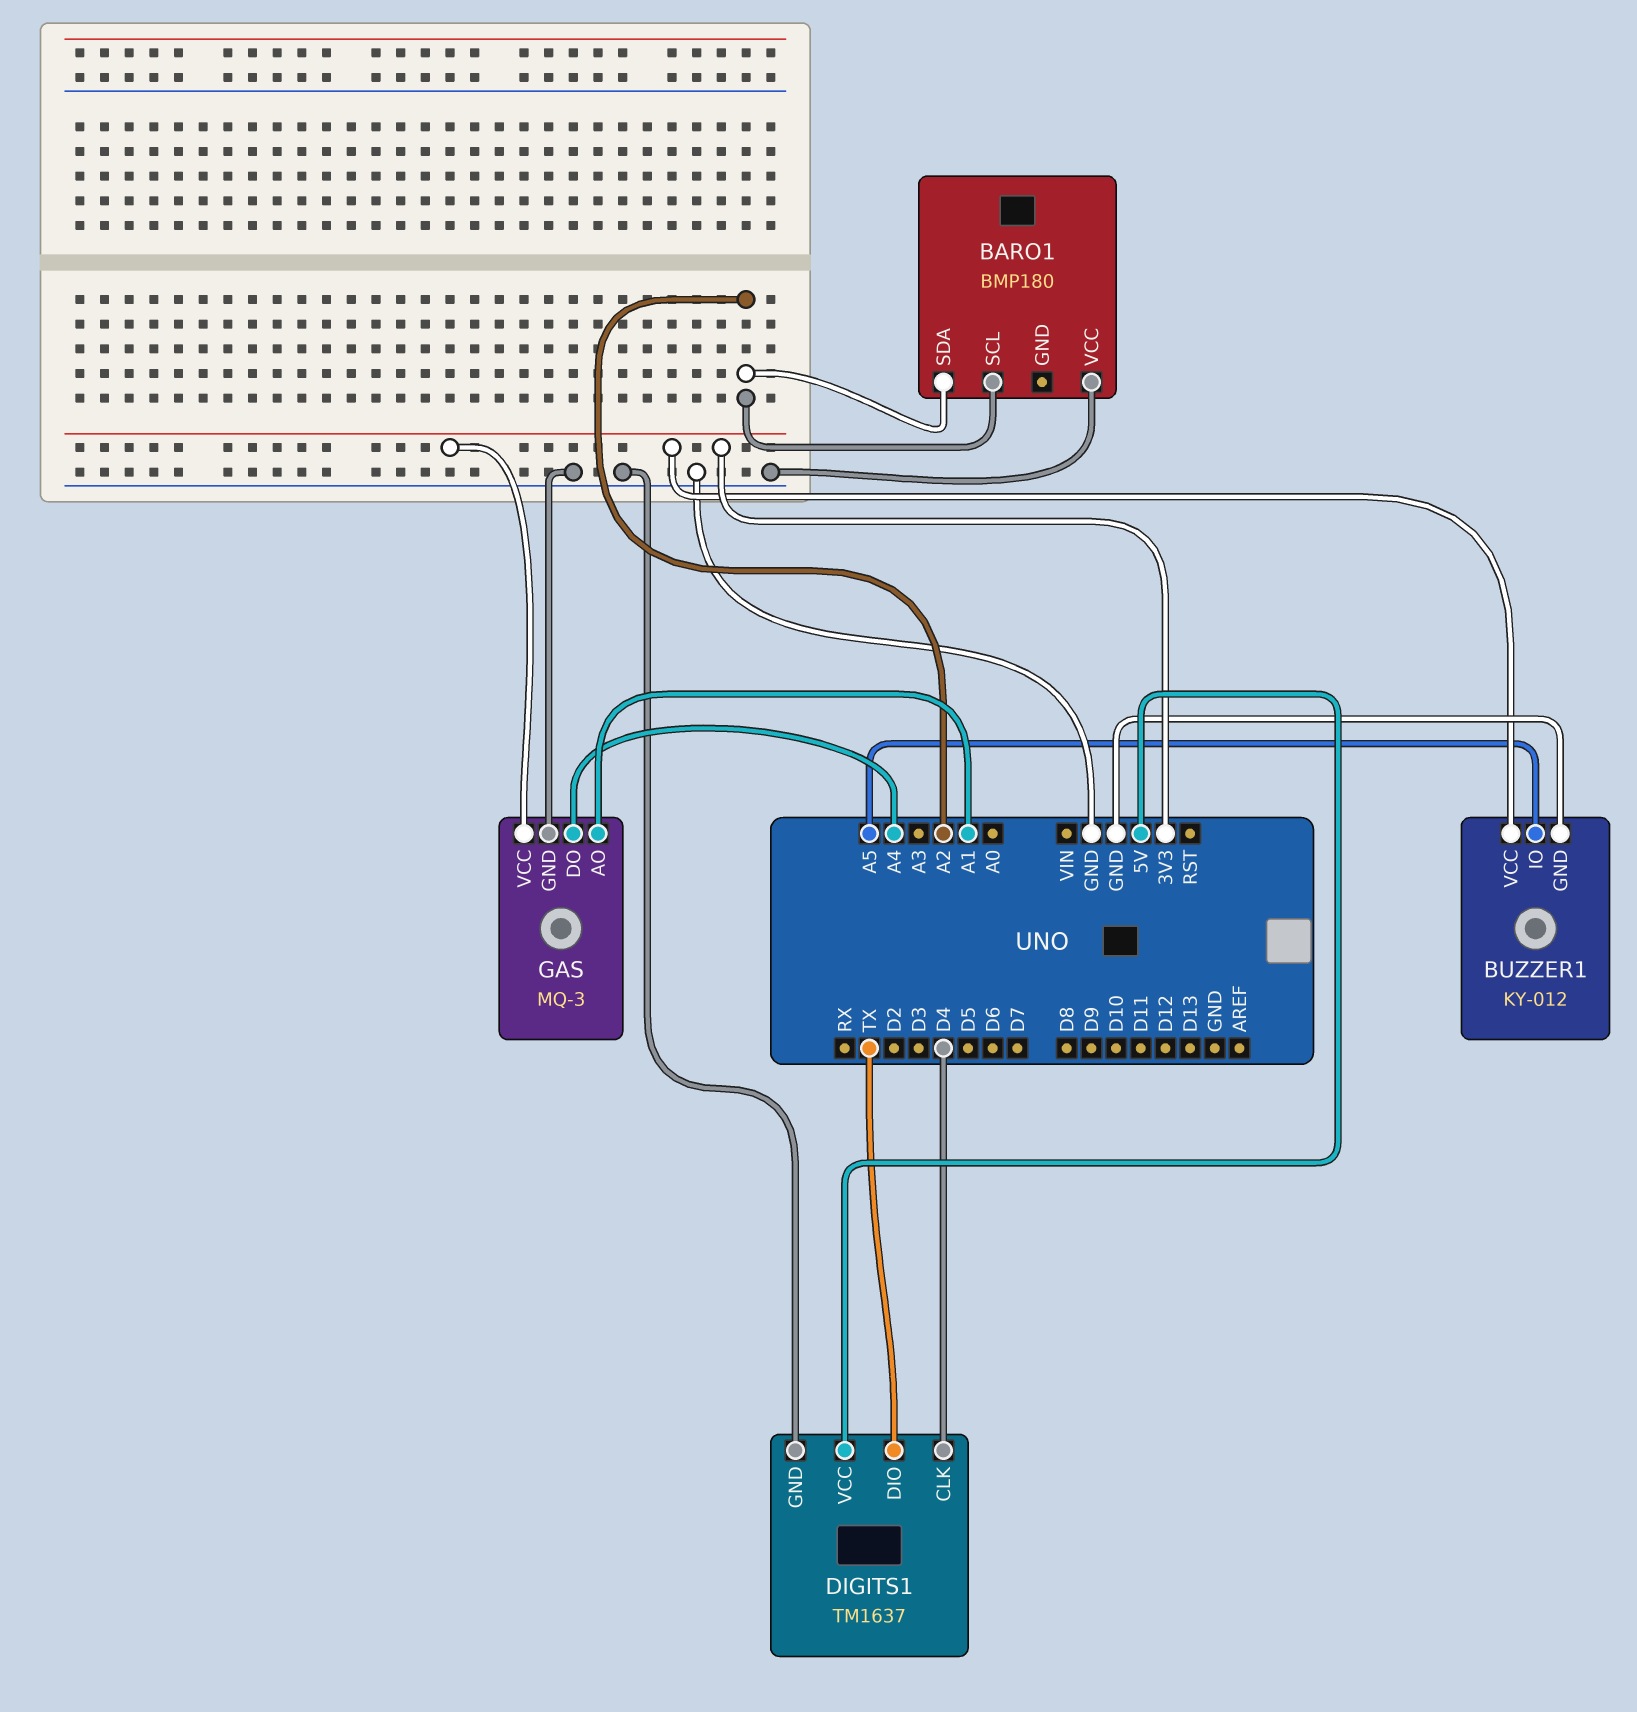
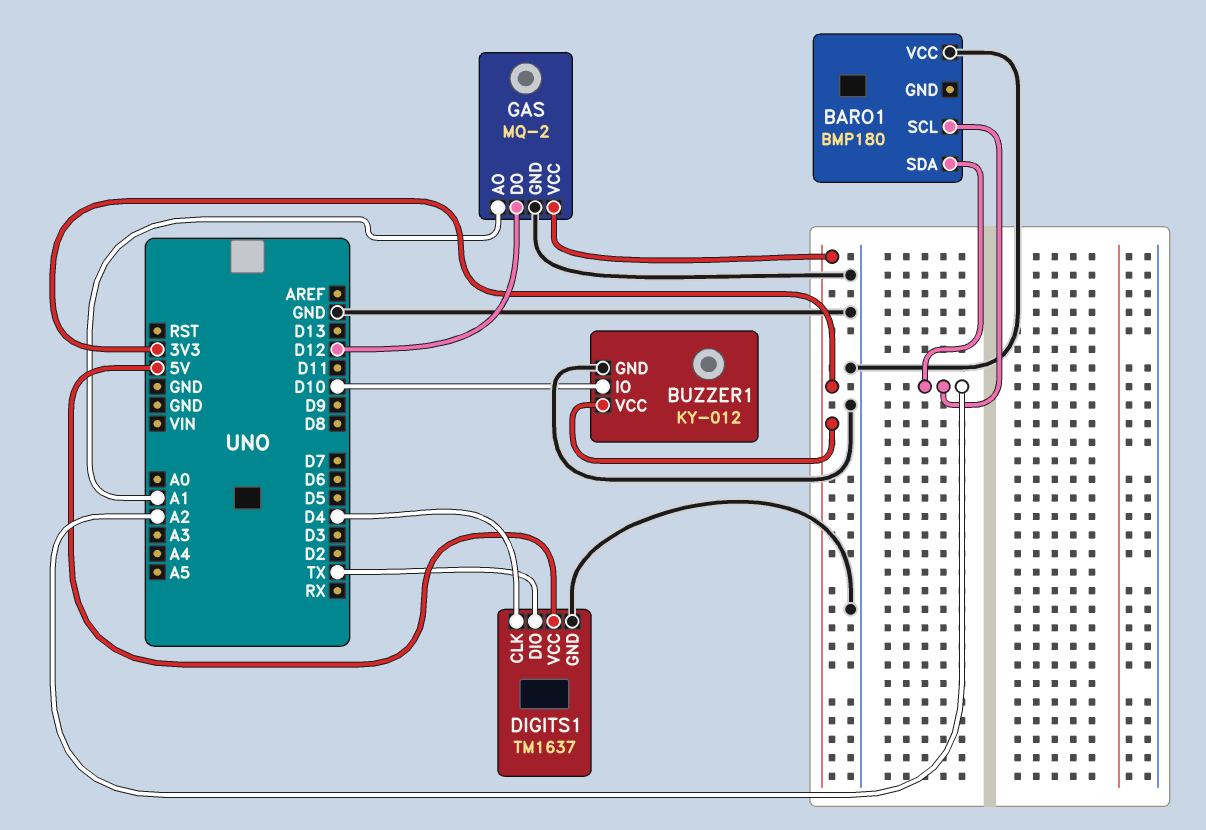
BUZZER1 pin IO: A5 -> D10
GAS: MQ-3 -> MQ-2
GAS pin DO: A4 -> D12

